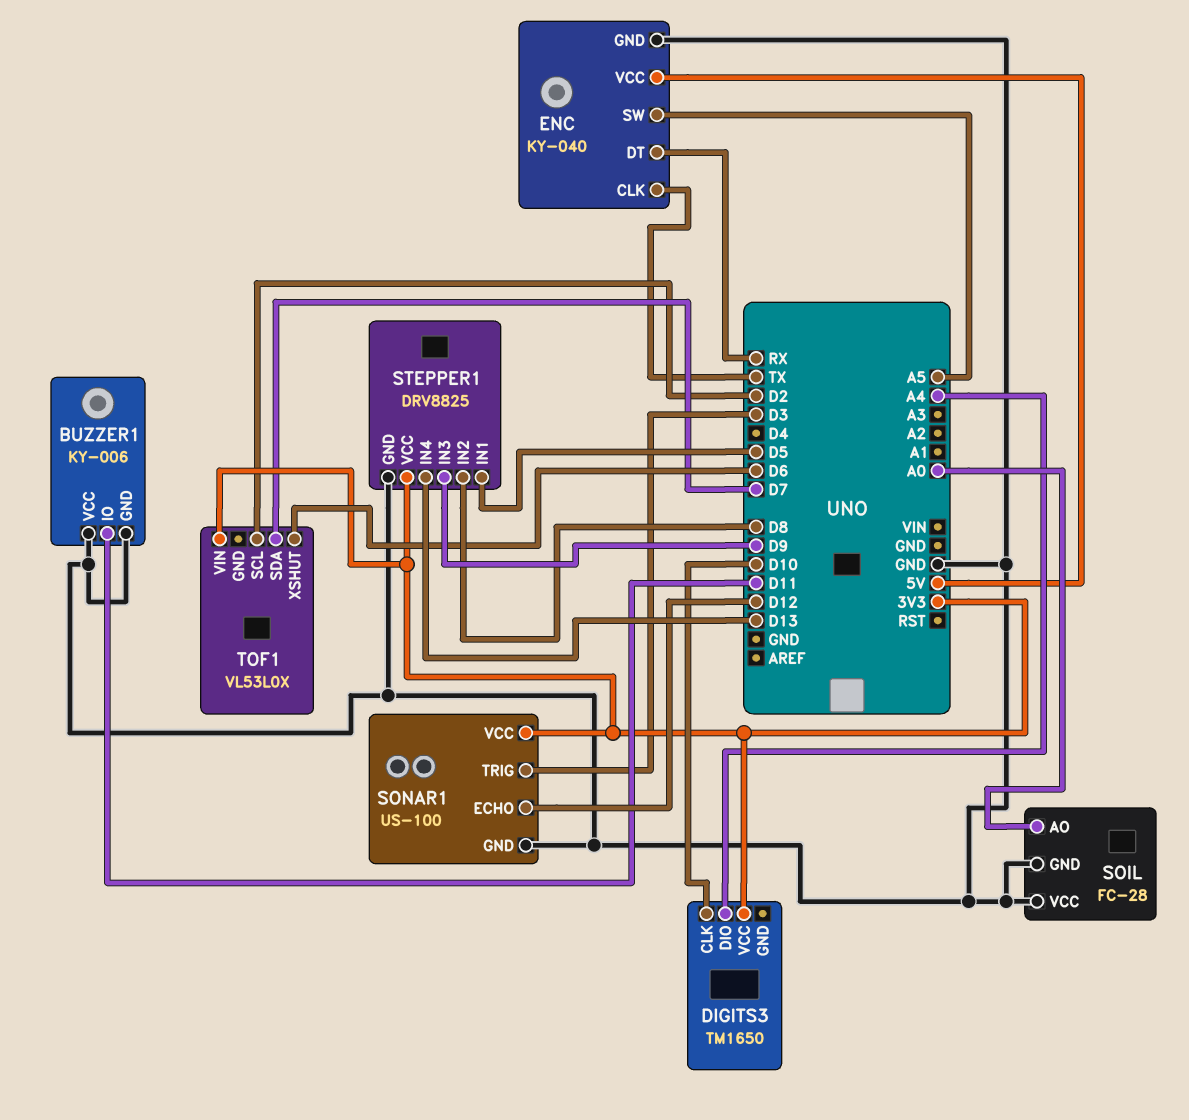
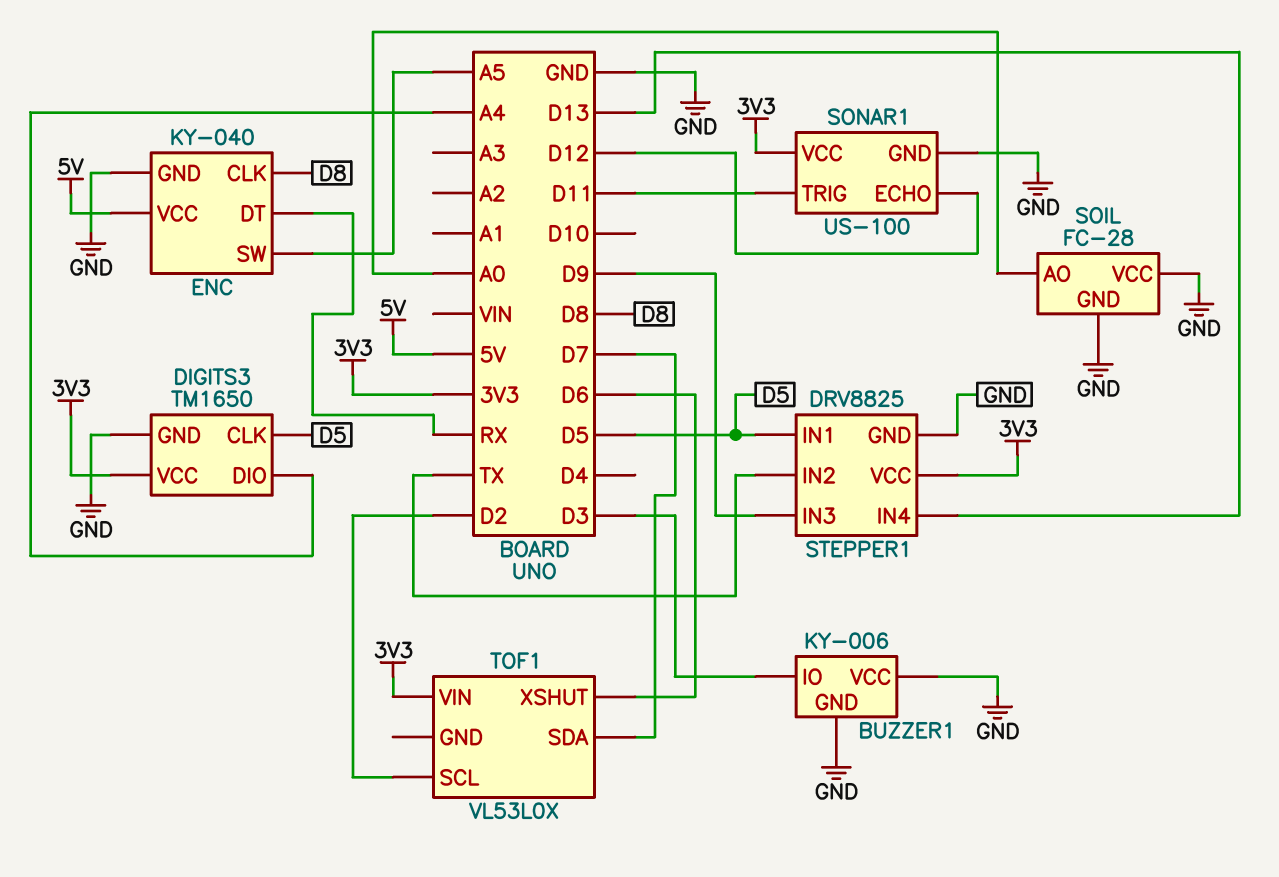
BUZZER1 pin IO: D11 -> D3
DIGITS3 pin CLK: D10 -> D5
DIGITS3 pin GND: none -> GND
ENC pin CLK: TX -> D8
SONAR1 pin TRIG: D3 -> D11
STEPPER1 pin IN2: D8 -> TX

